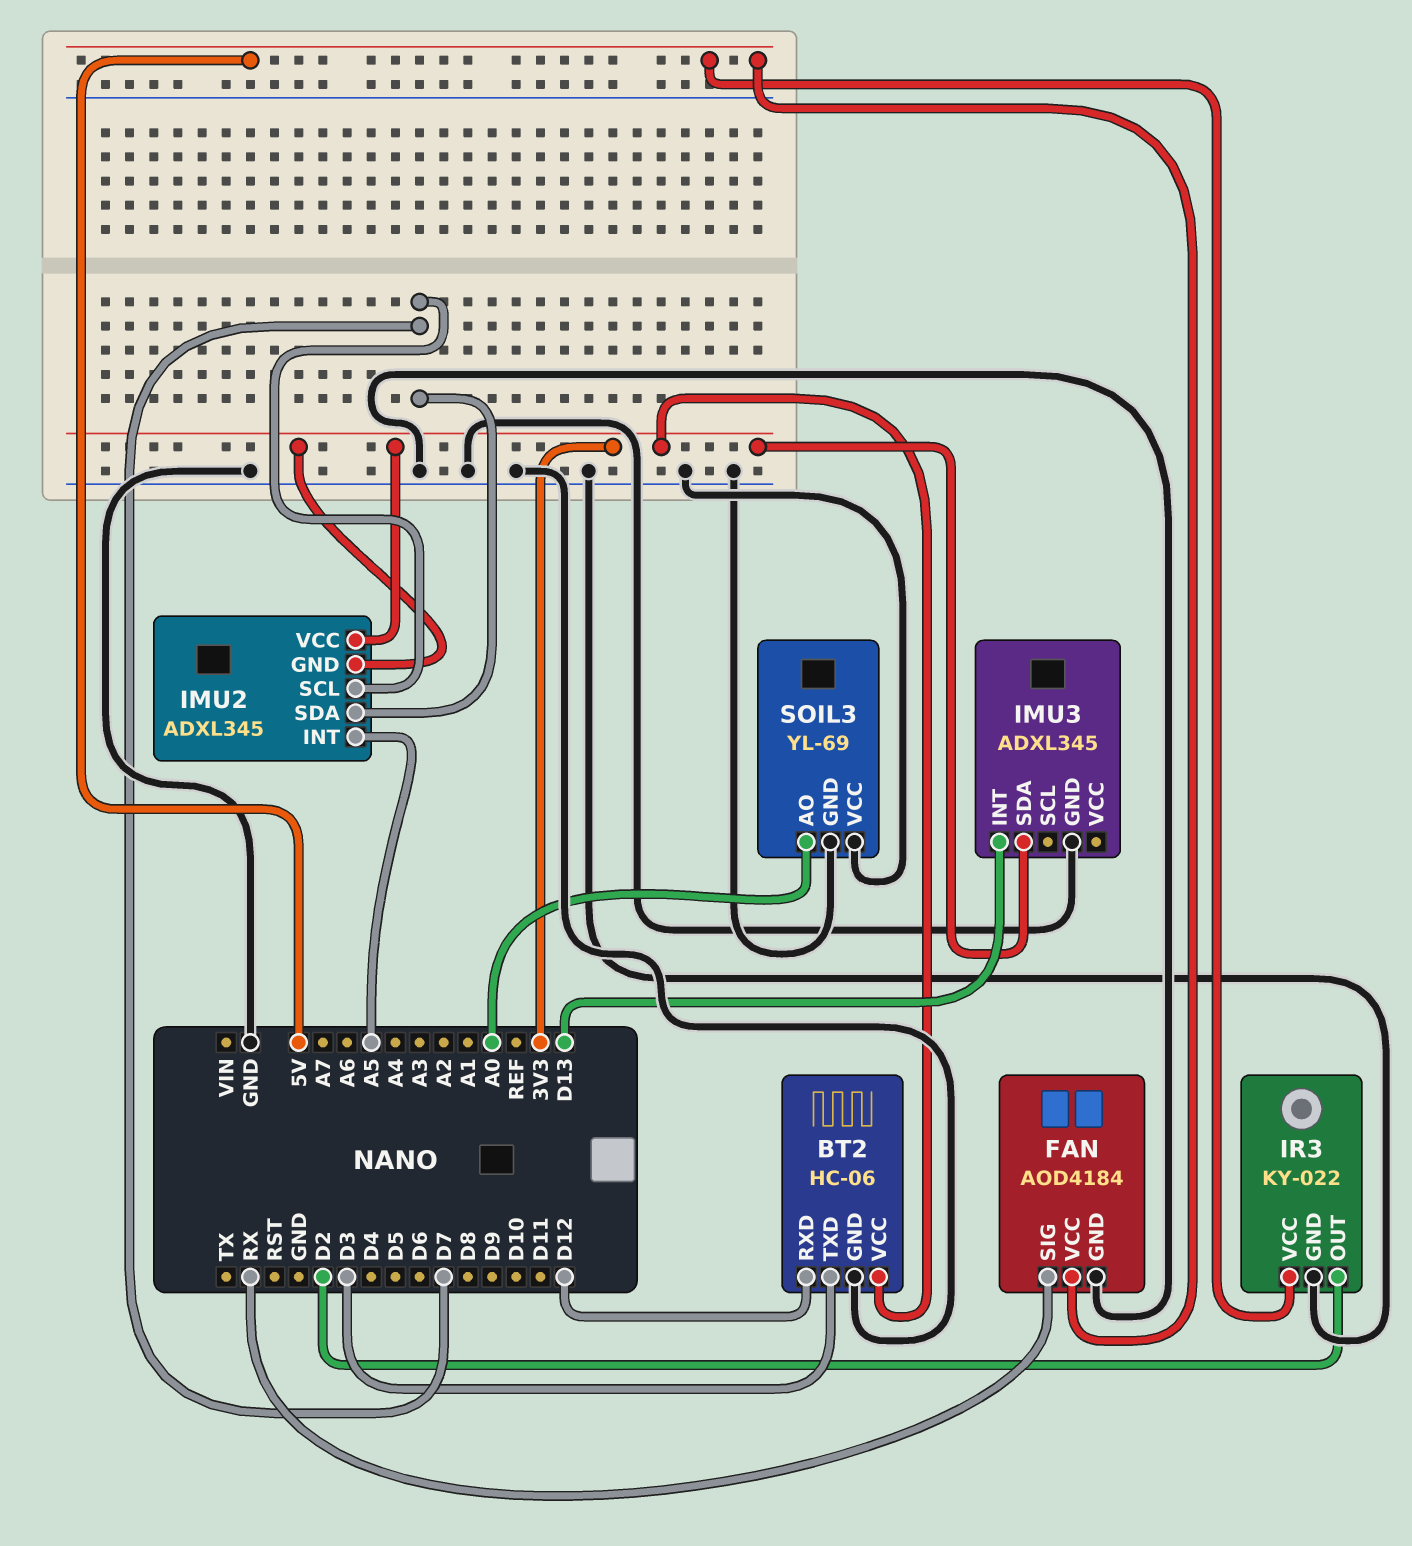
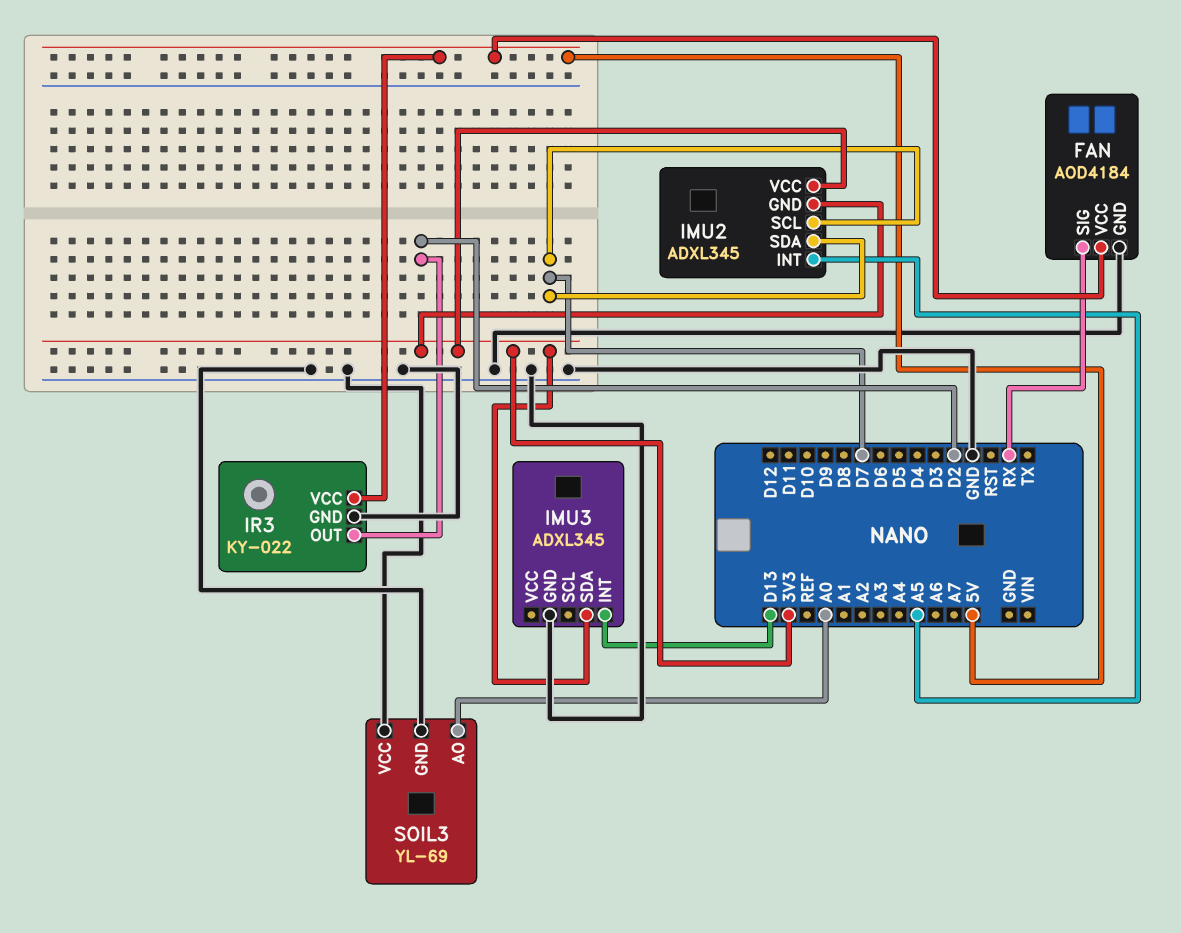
BT2: HC-06 -> none
BT2 pin GND: GND -> none
BT2 pin RXD: D12 -> none
BT2 pin TXD: D3 -> none
BT2 pin VCC: 3V3 -> none

